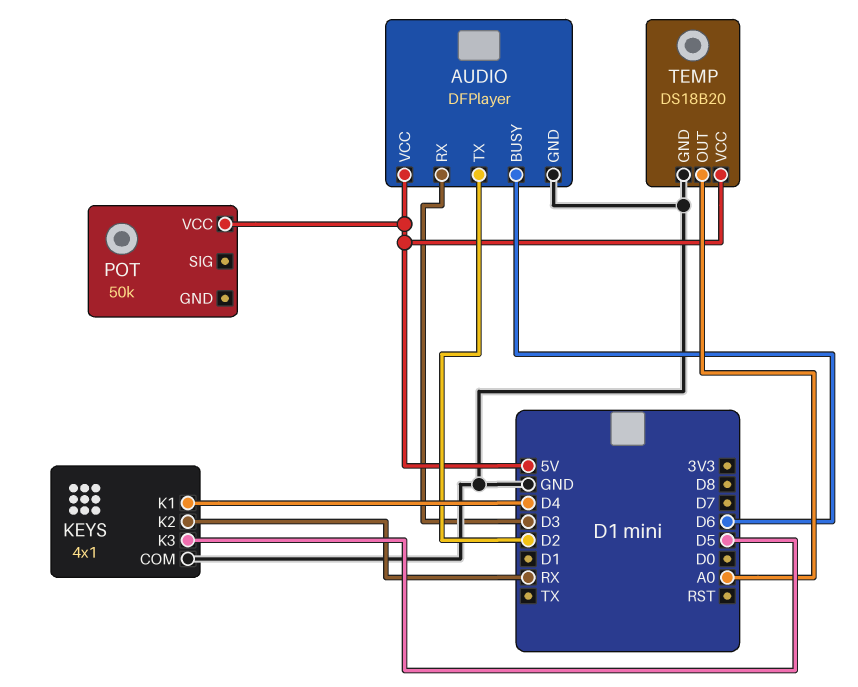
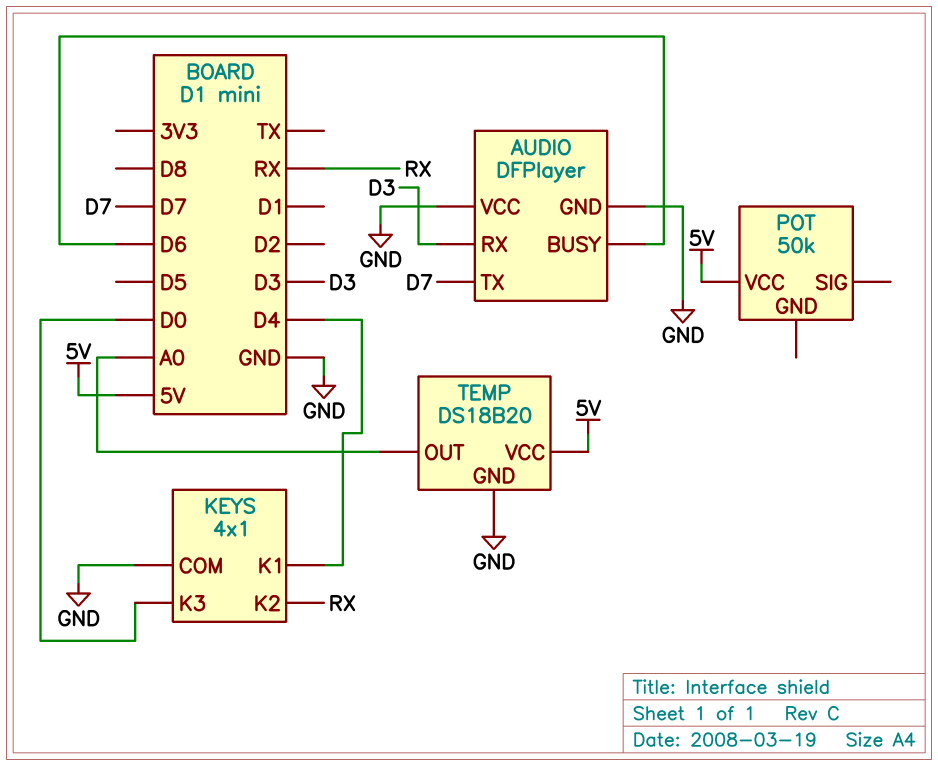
AUDIO pin TX: D2 -> D7
AUDIO pin VCC: 5V -> GND
KEYS pin K3: D5 -> D0

